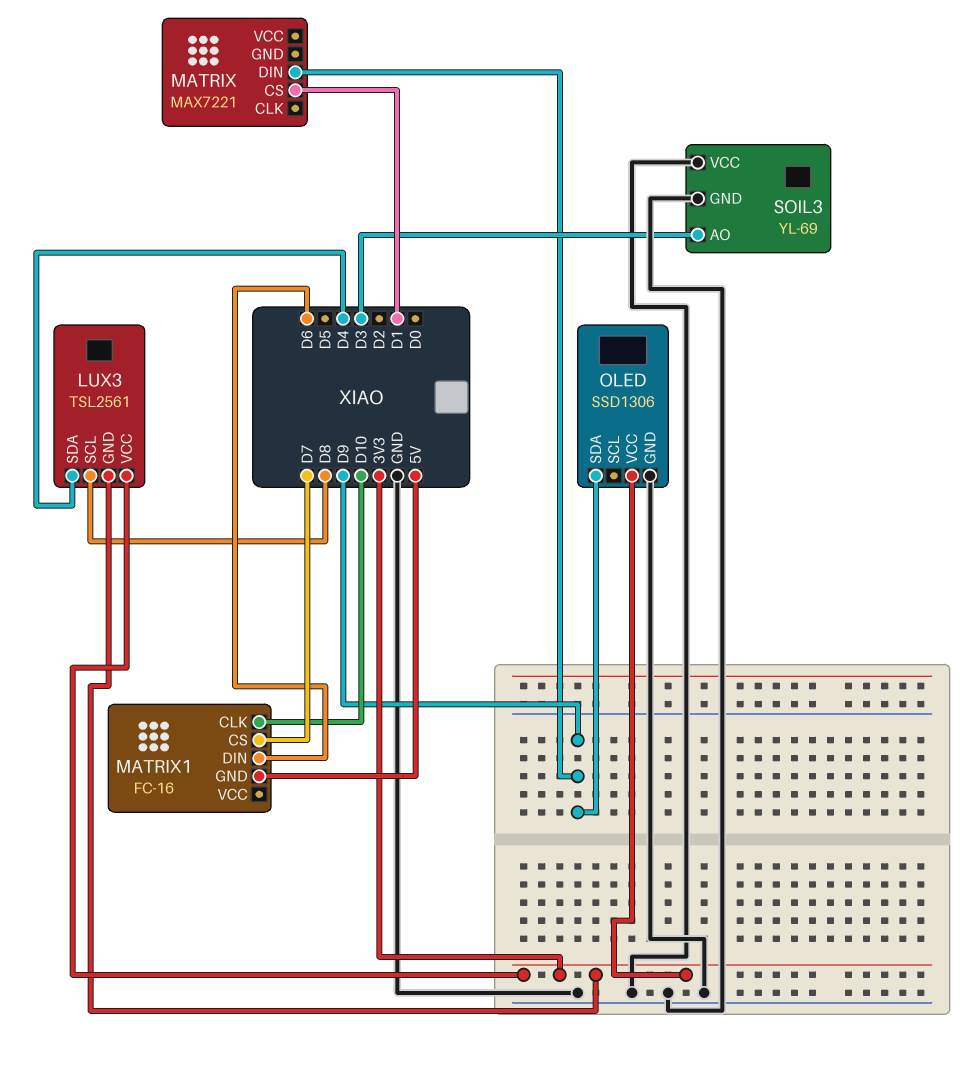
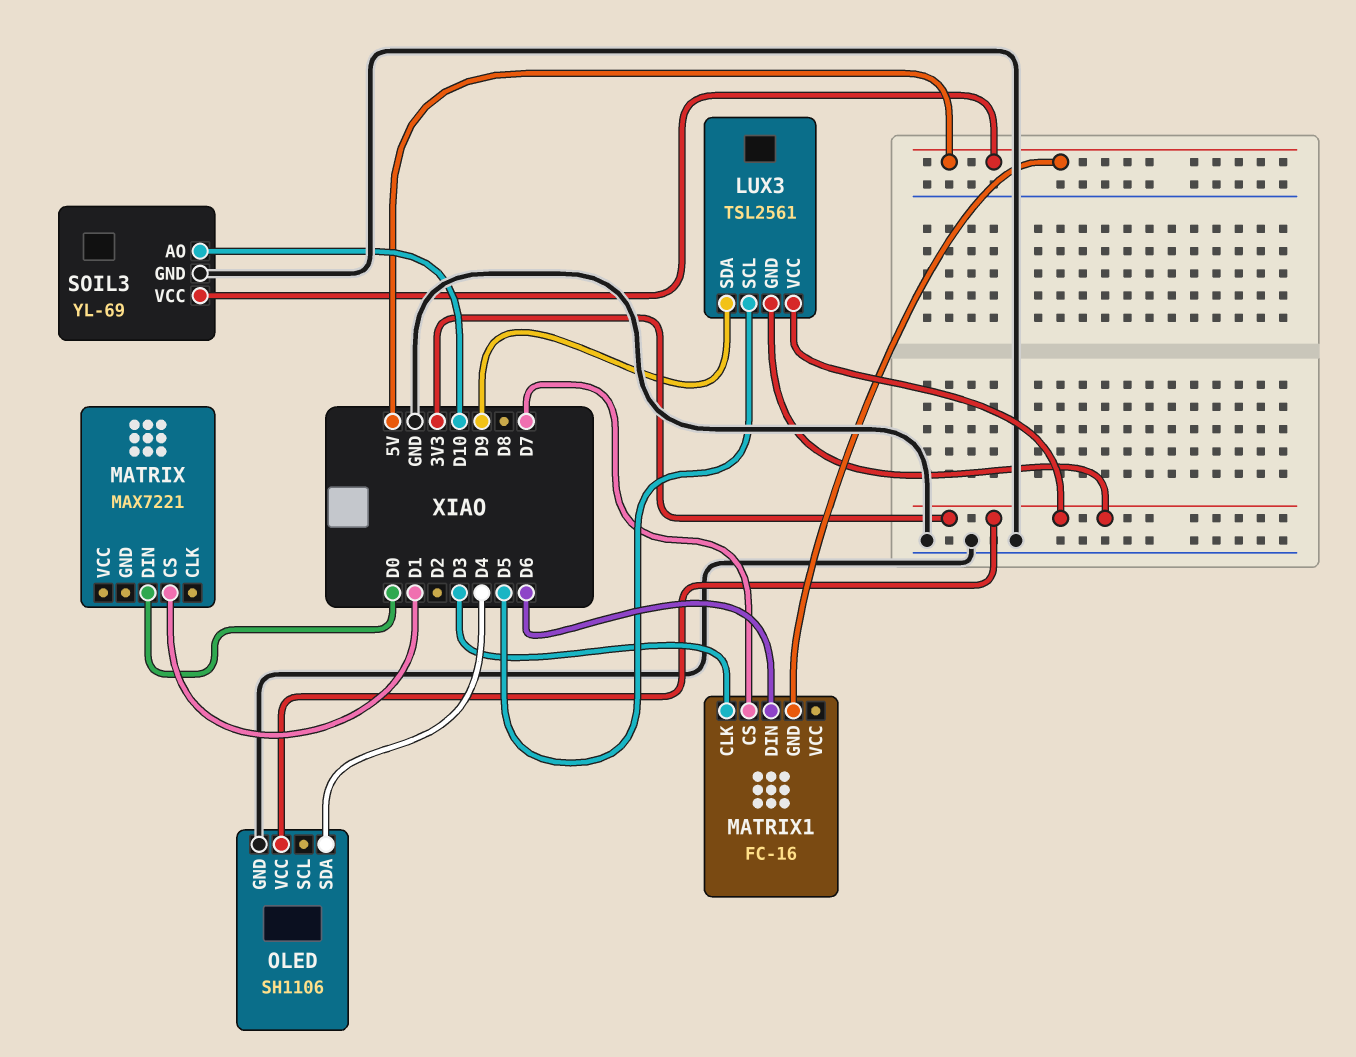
LUX3 pin SCL: D8 -> D5
LUX3 pin SDA: D4 -> D9
MATRIX pin DIN: D9 -> D0
MATRIX1 pin CLK: D10 -> D3
OLED: SSD1306 -> SH1106
OLED pin SDA: D9 -> D4
SOIL3 pin AO: D3 -> D10
SOIL3 pin VCC: GND -> 5V

